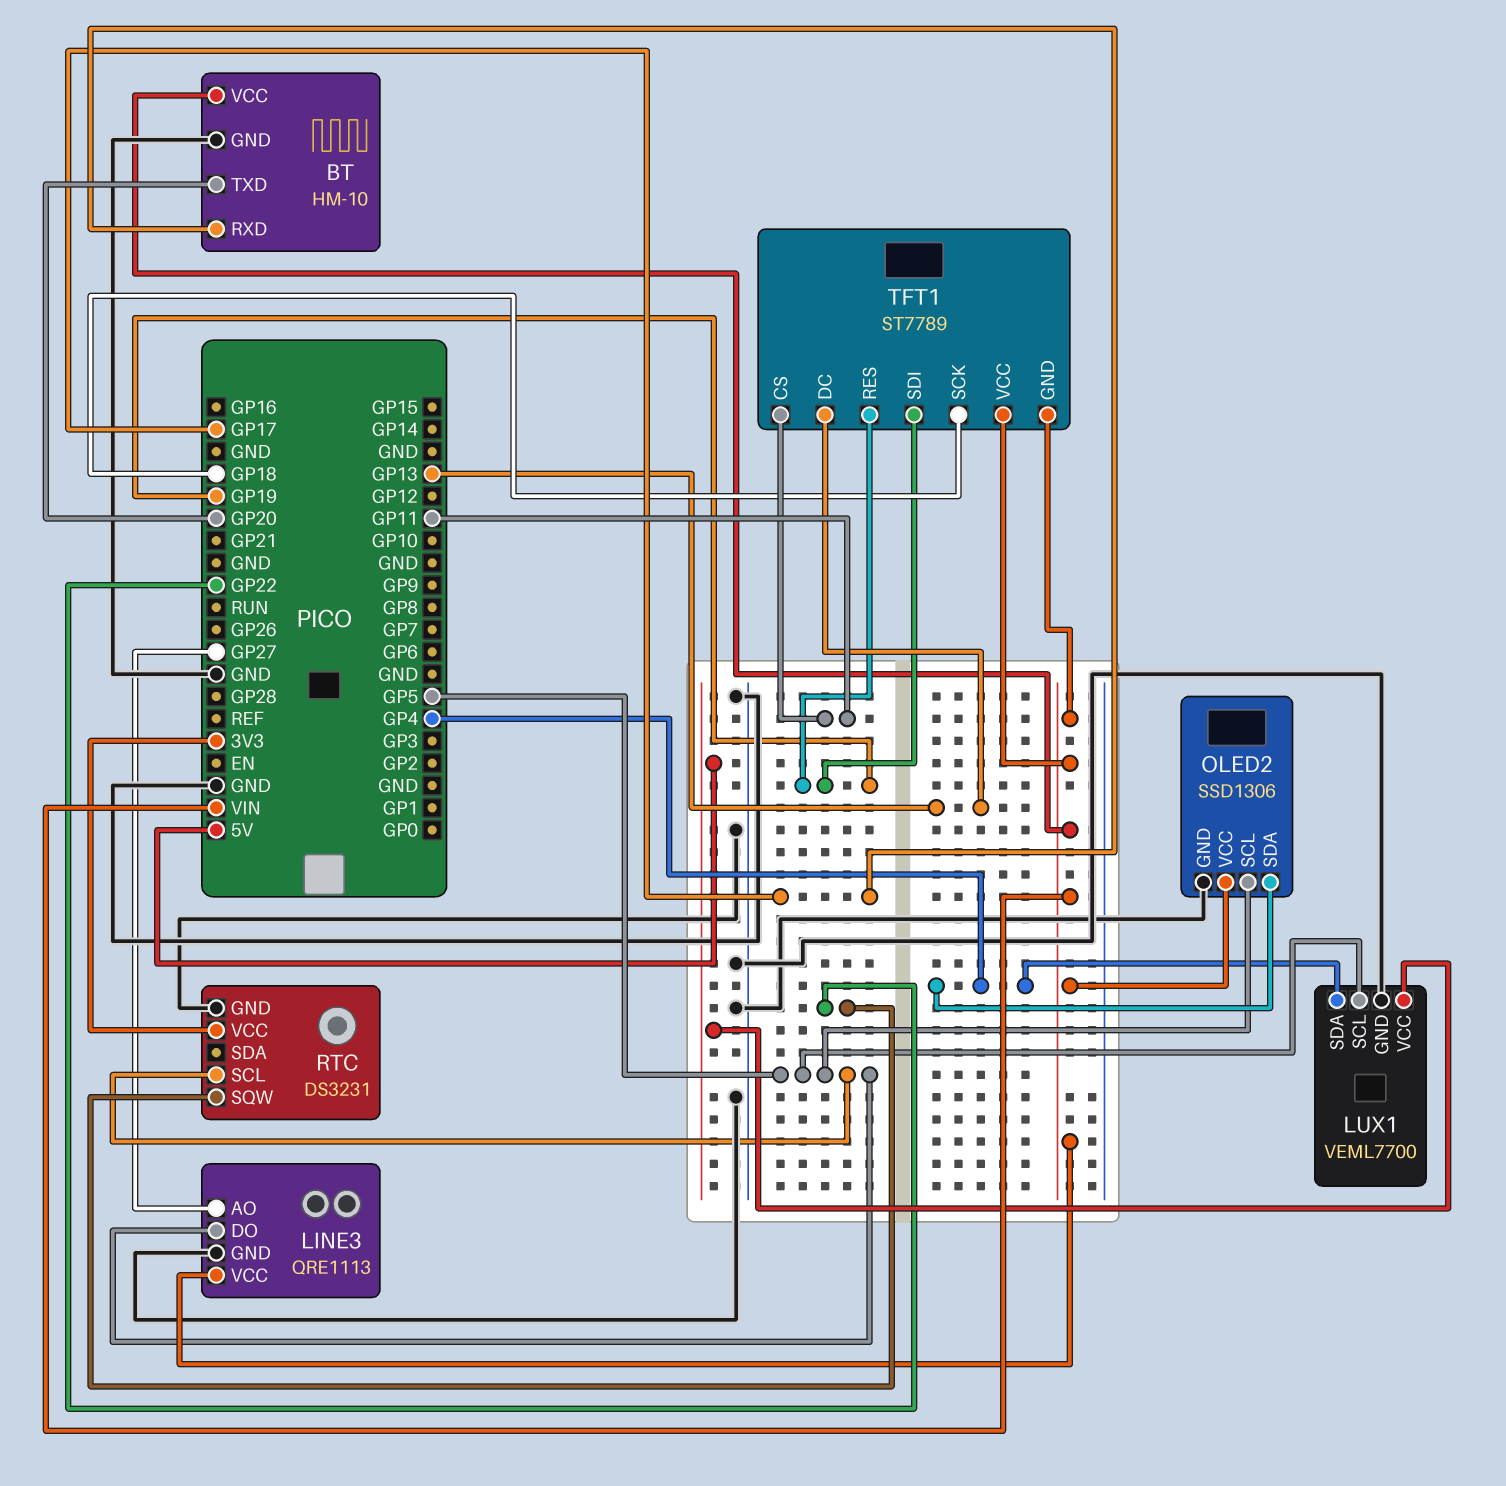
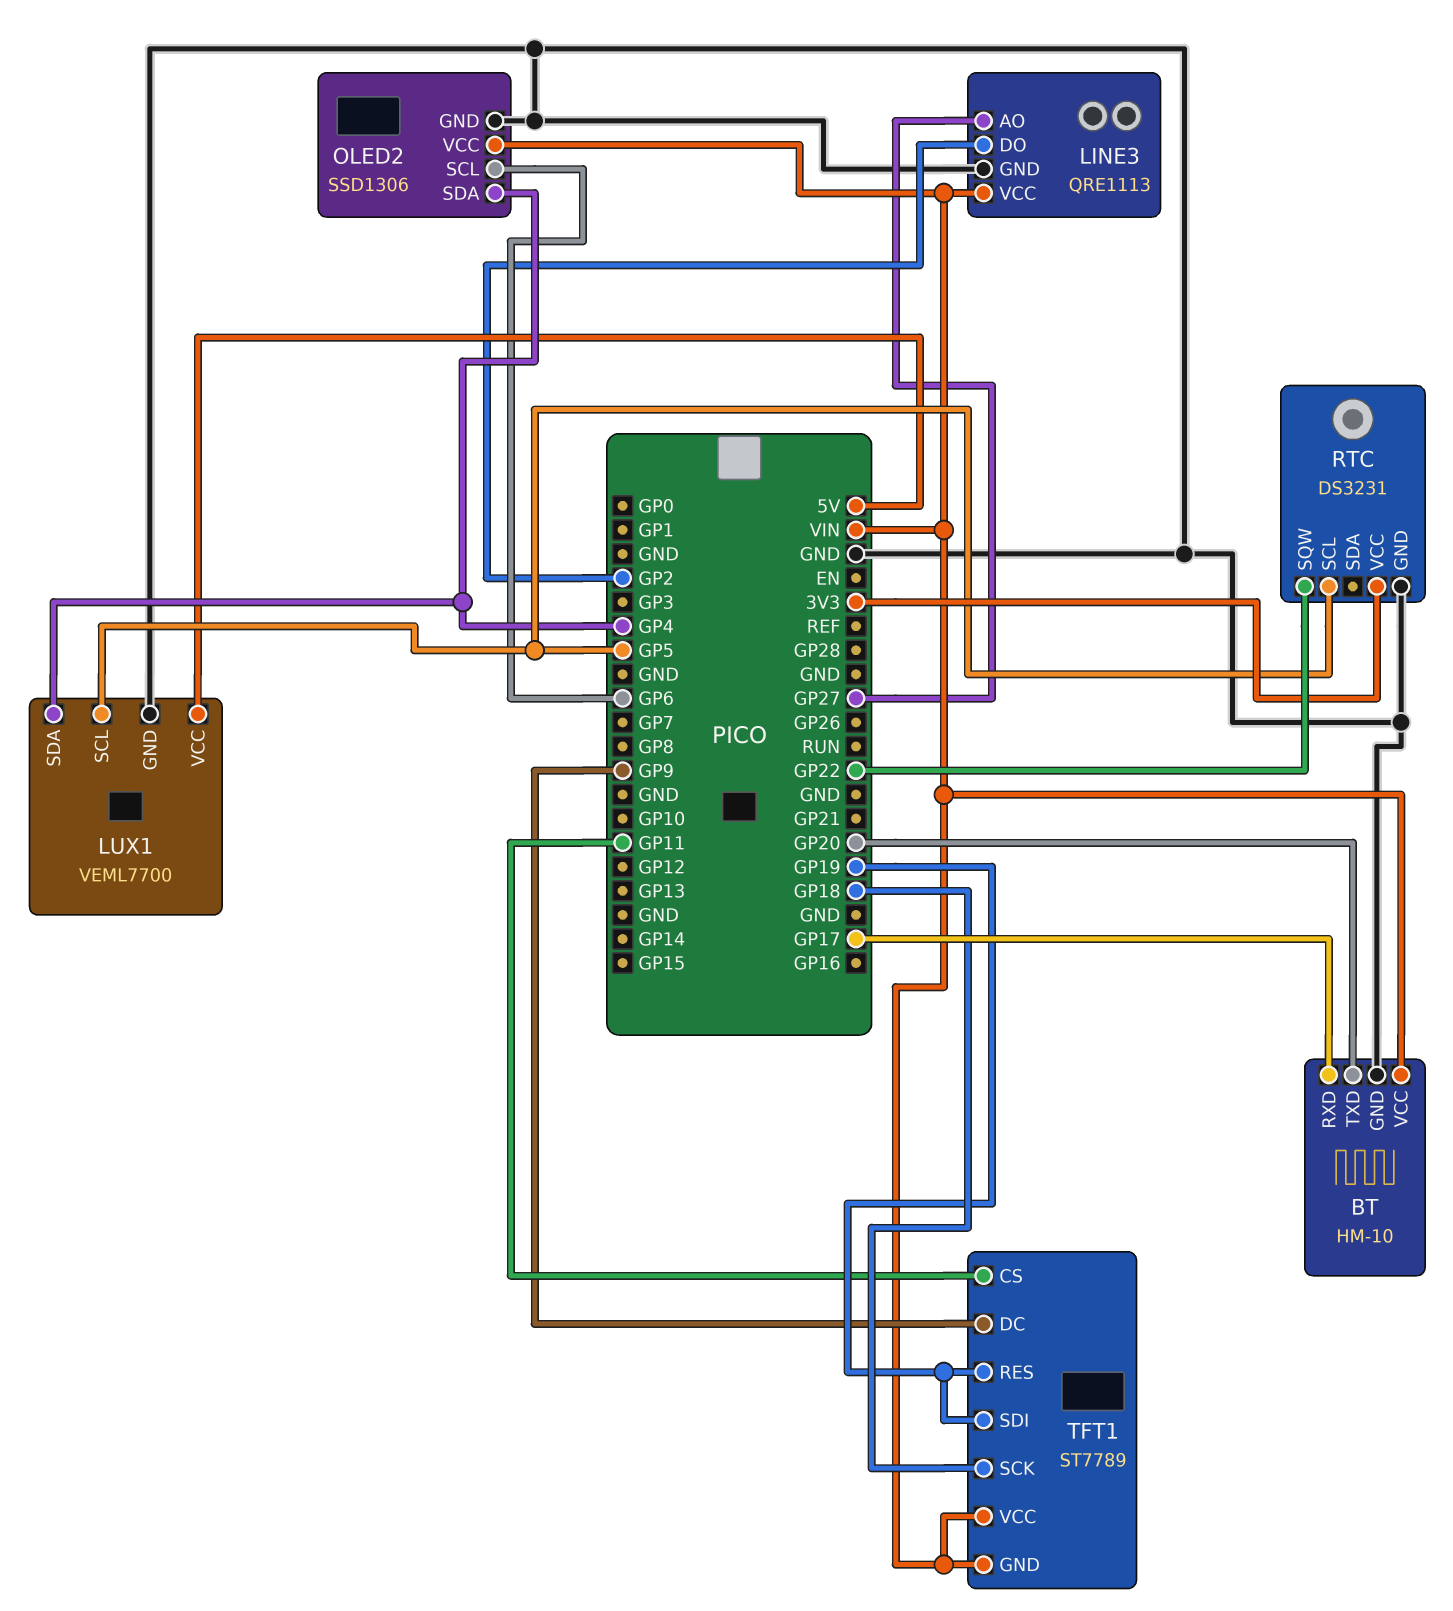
LINE3 pin DO: GP5 -> GP2
OLED2 pin SCL: GP5 -> GP6
TFT1 pin DC: GP13 -> GP9

